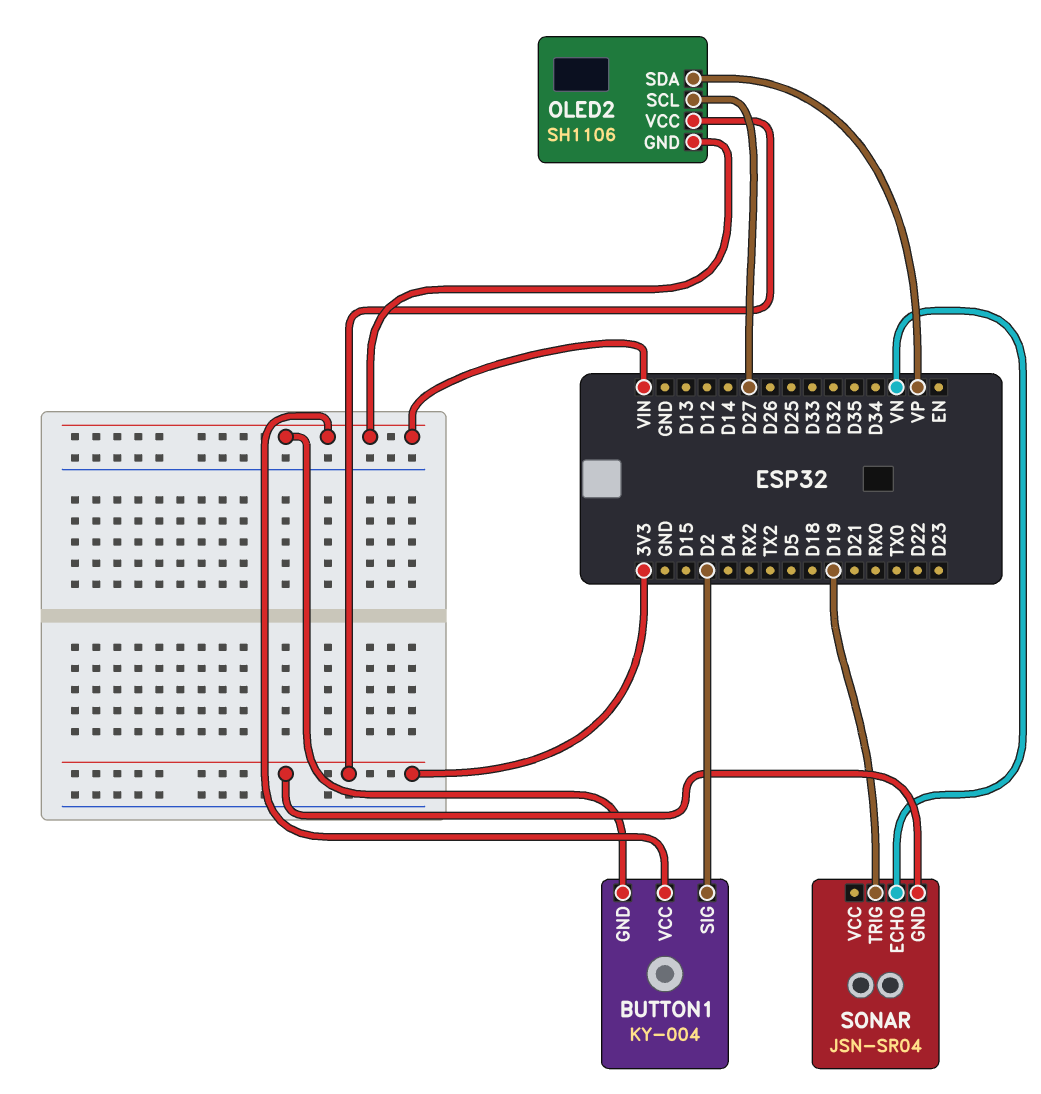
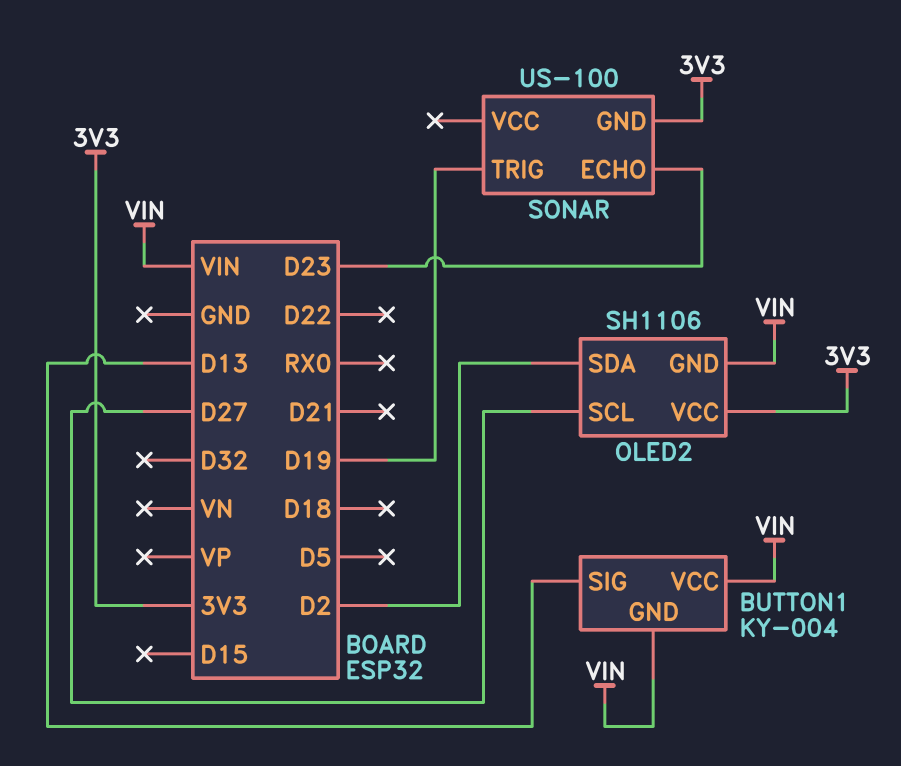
BUTTON1 pin SIG: D2 -> D13
OLED2 pin SDA: VP -> D2
SONAR: JSN-SR04 -> US-100
SONAR pin ECHO: VN -> D23

